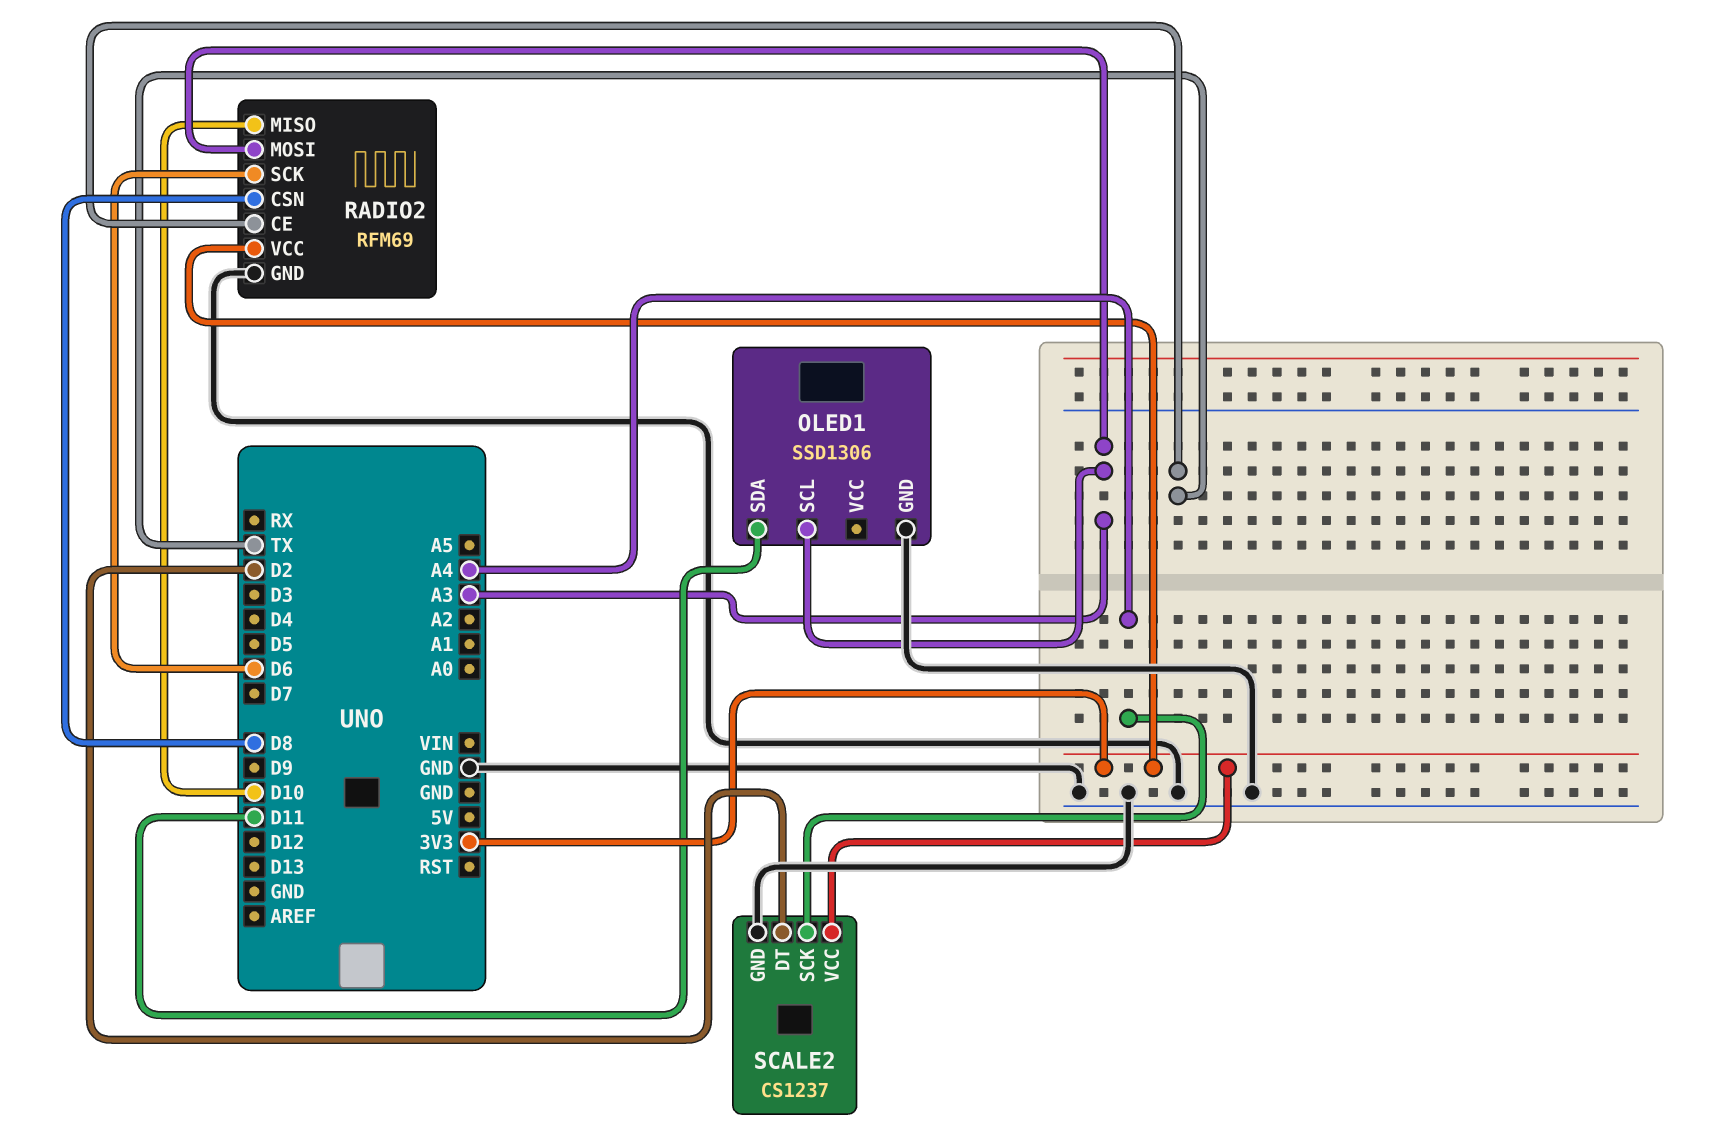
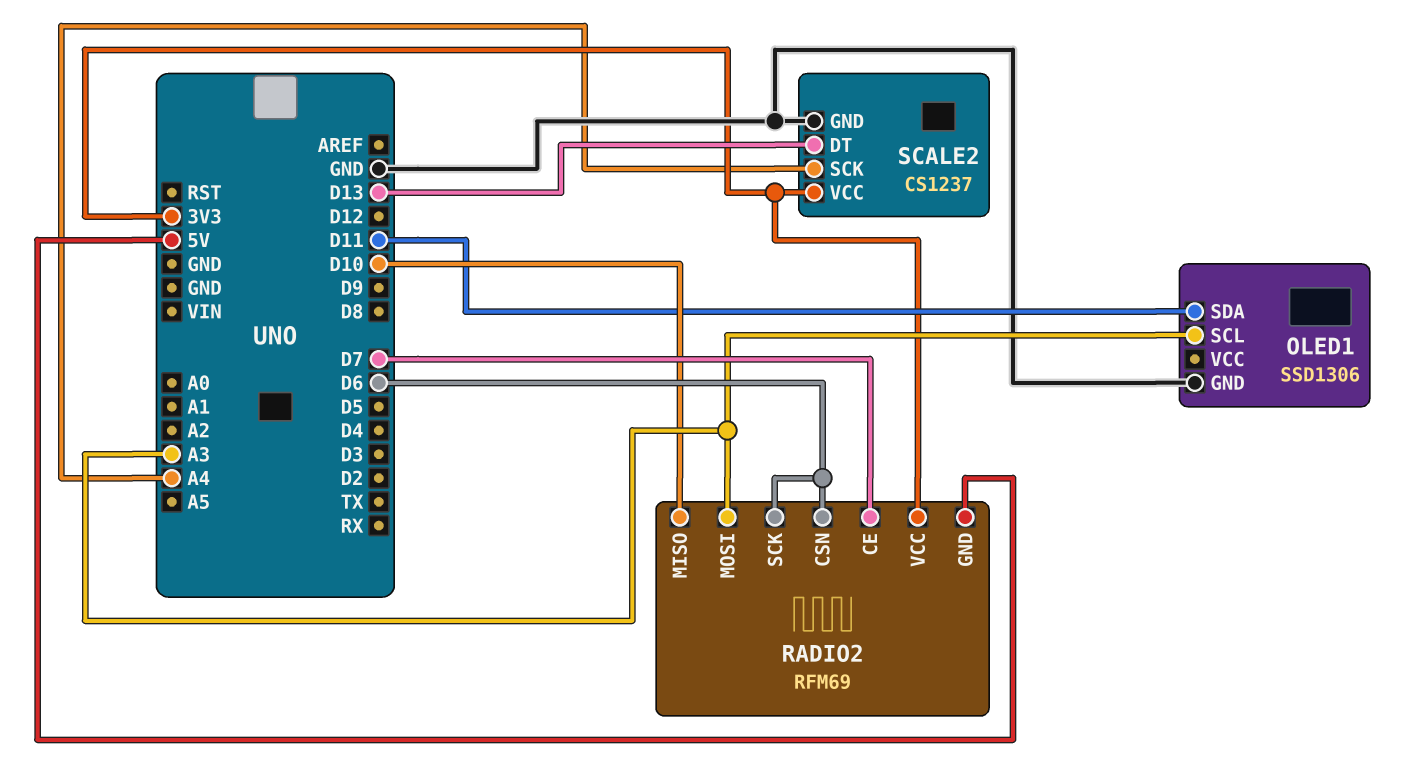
RADIO2 pin CE: TX -> D7
RADIO2 pin CSN: D8 -> D6
RADIO2 pin GND: GND -> 5V
SCALE2 pin DT: D2 -> D13

